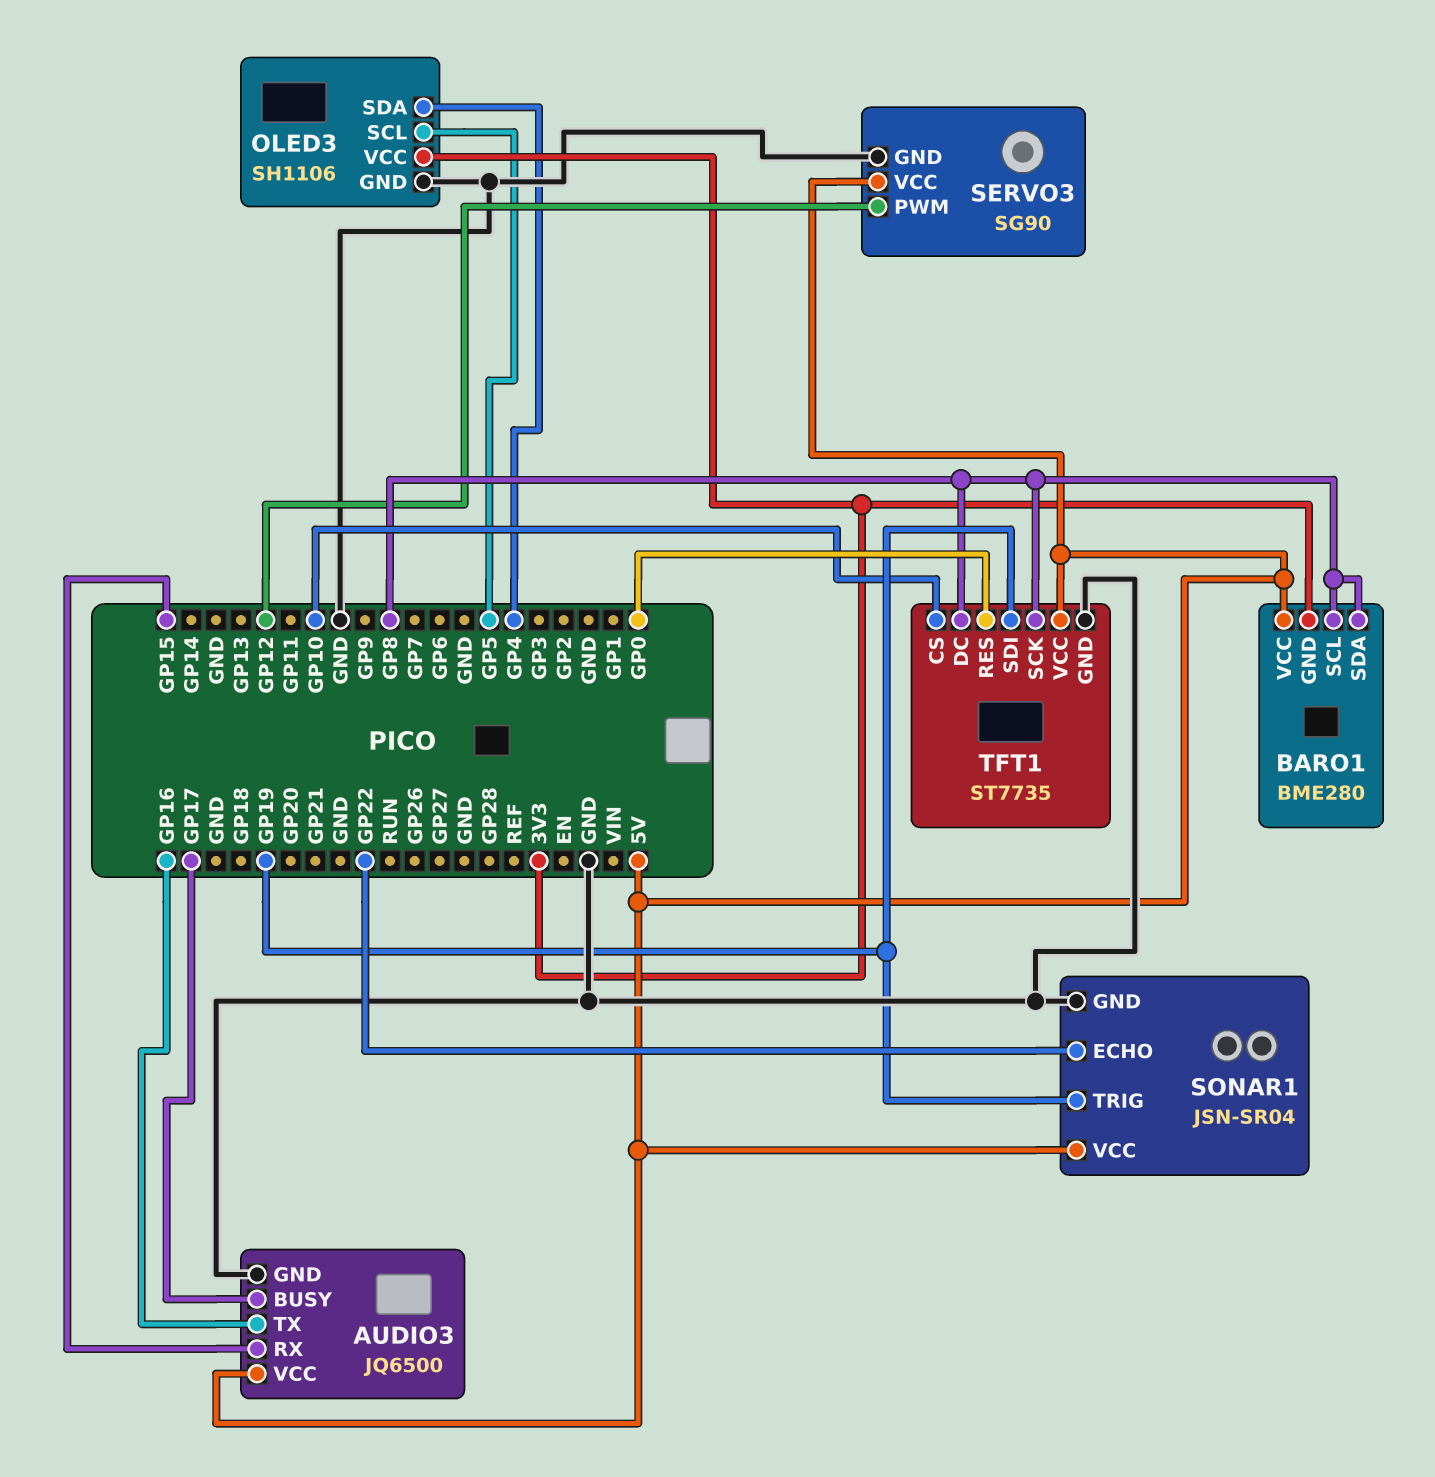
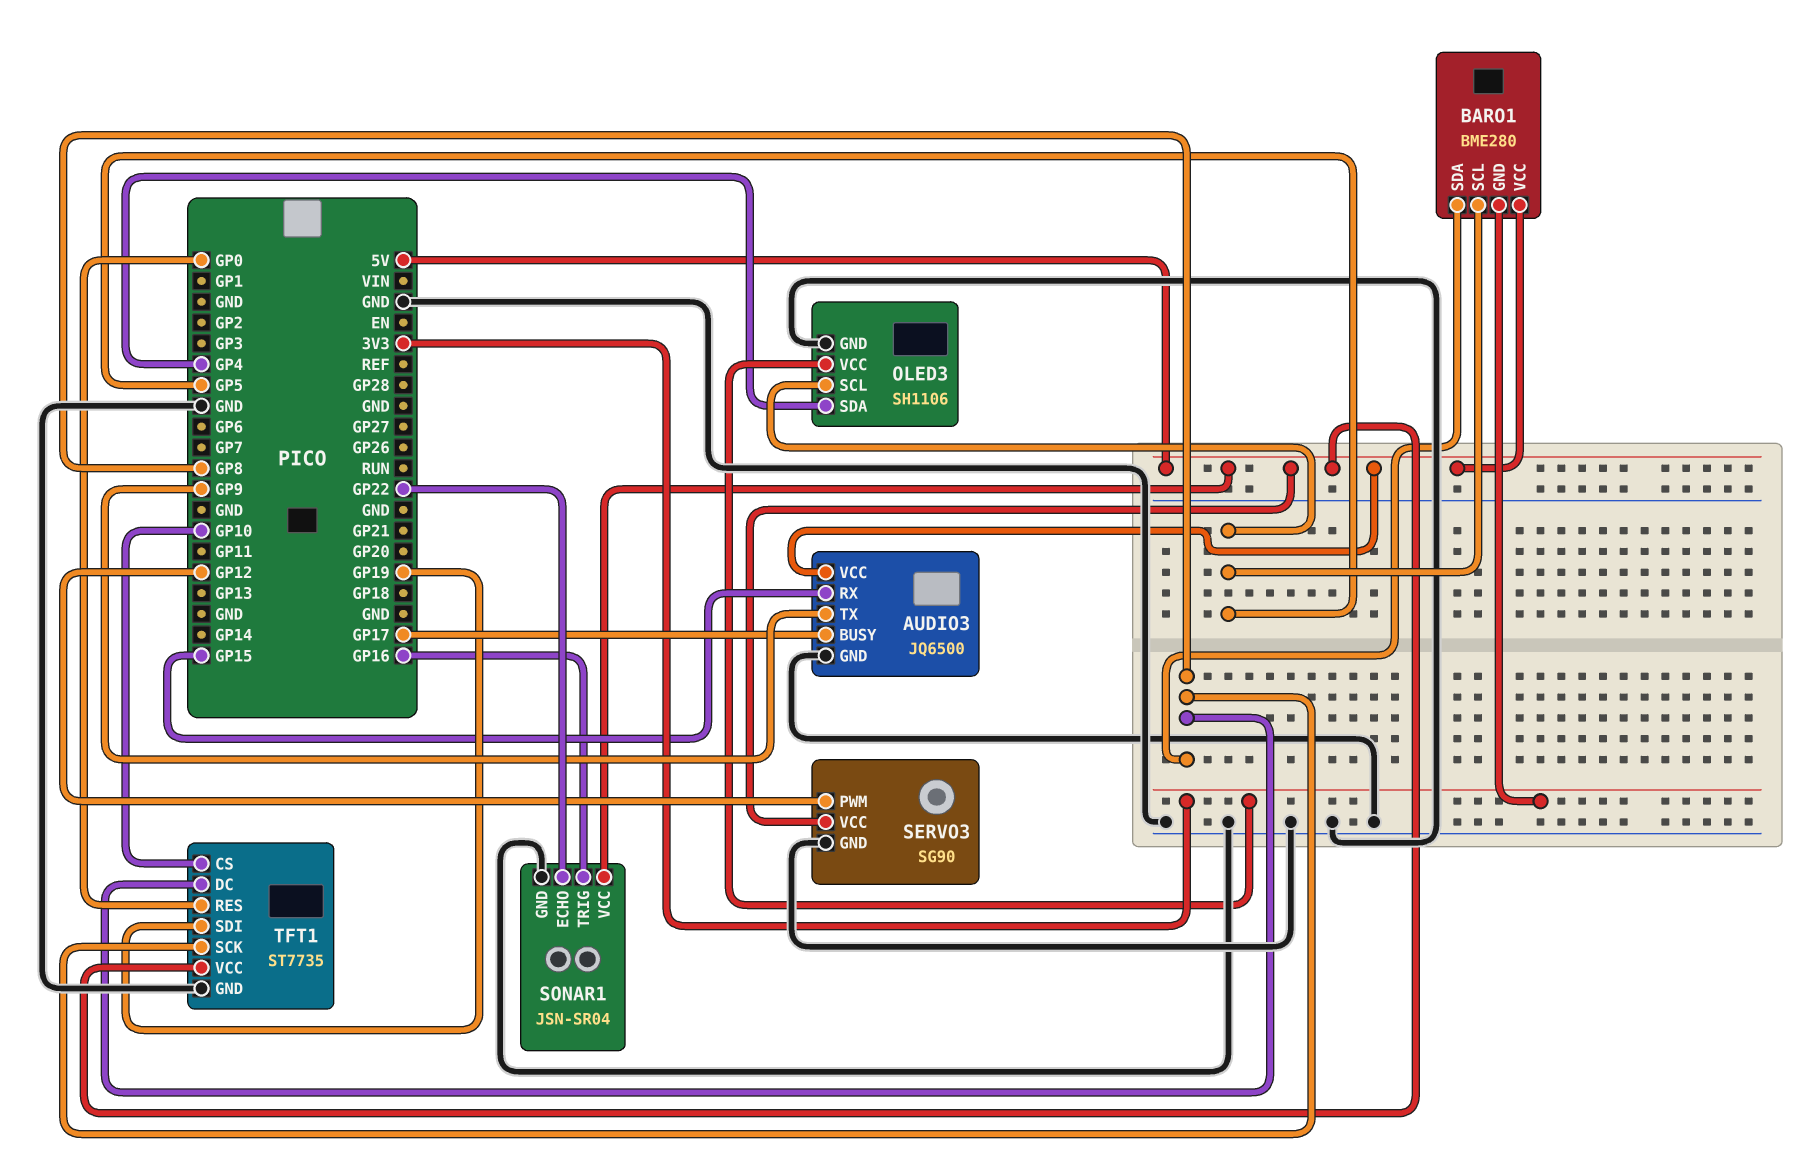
AUDIO3 pin TX: GP16 -> GP9
BARO1 pin SCL: GP8 -> GP5
SONAR1 pin TRIG: GP19 -> GP16

